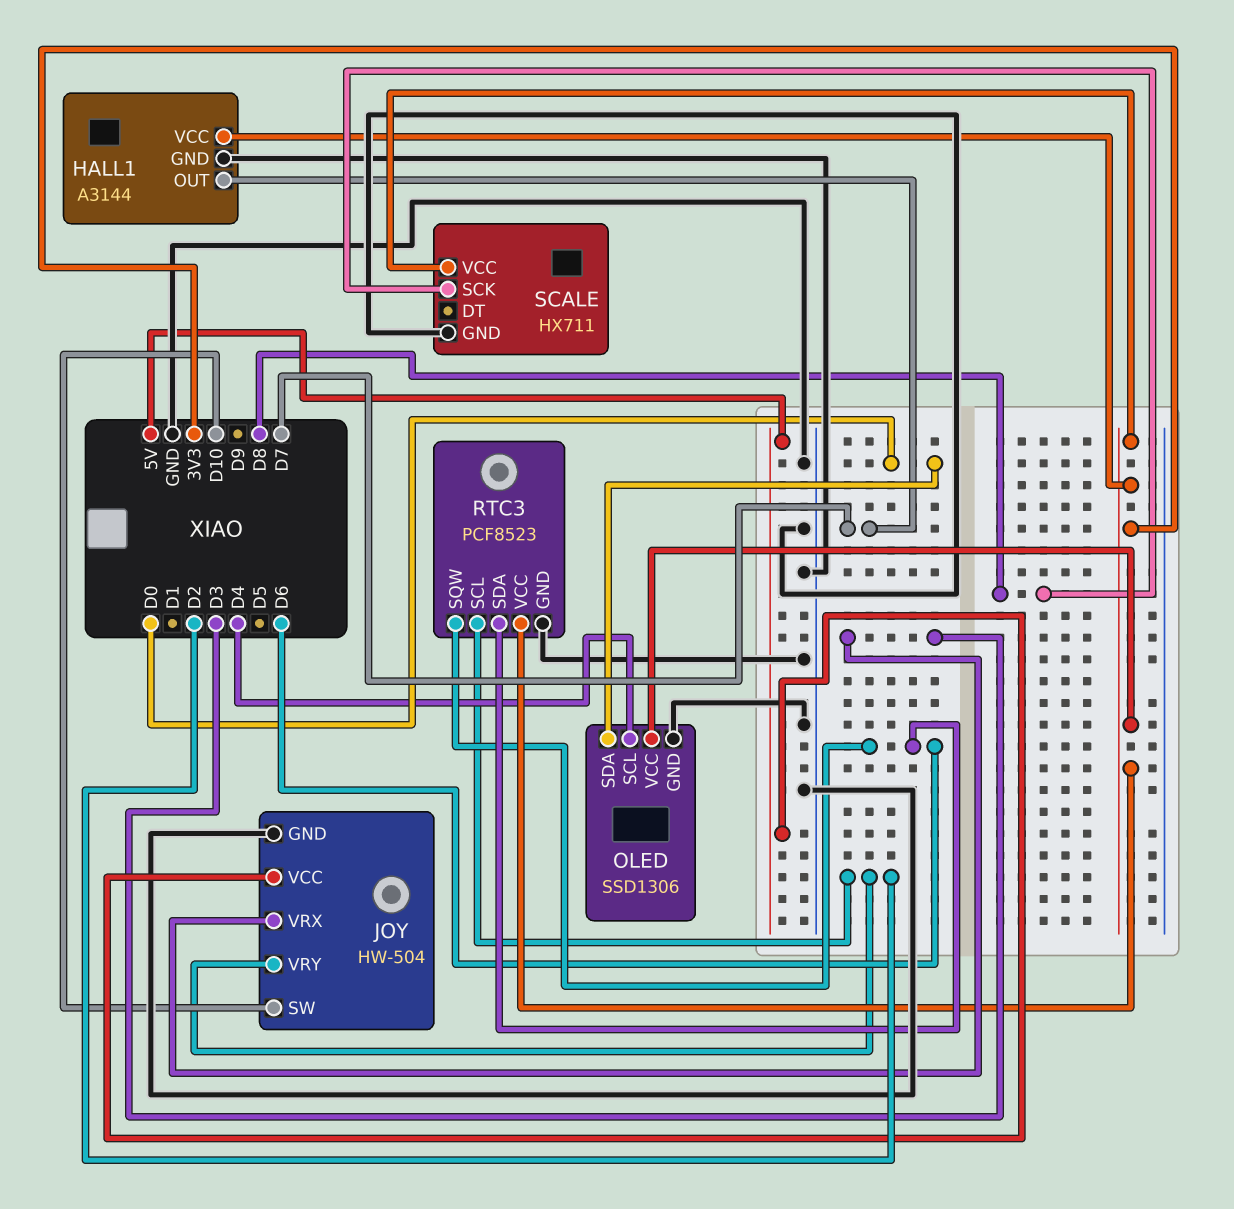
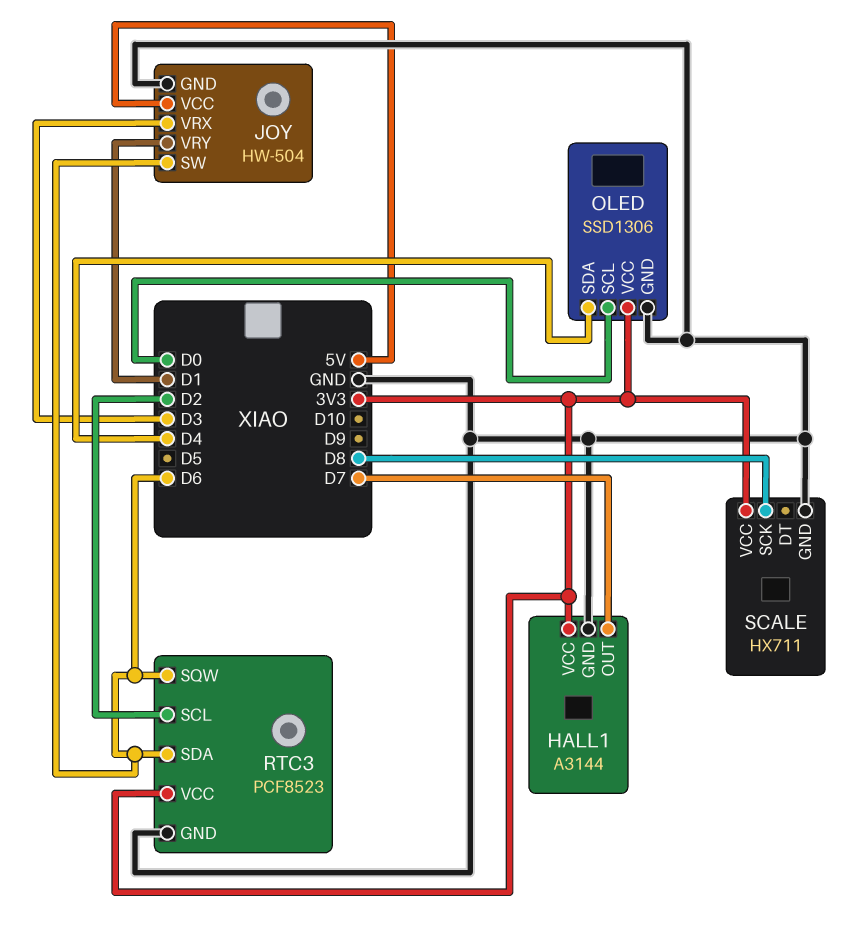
JOY pin SW: D10 -> D6
JOY pin VRY: D2 -> D1
OLED pin SCL: D4 -> D0
OLED pin SDA: D0 -> D4

